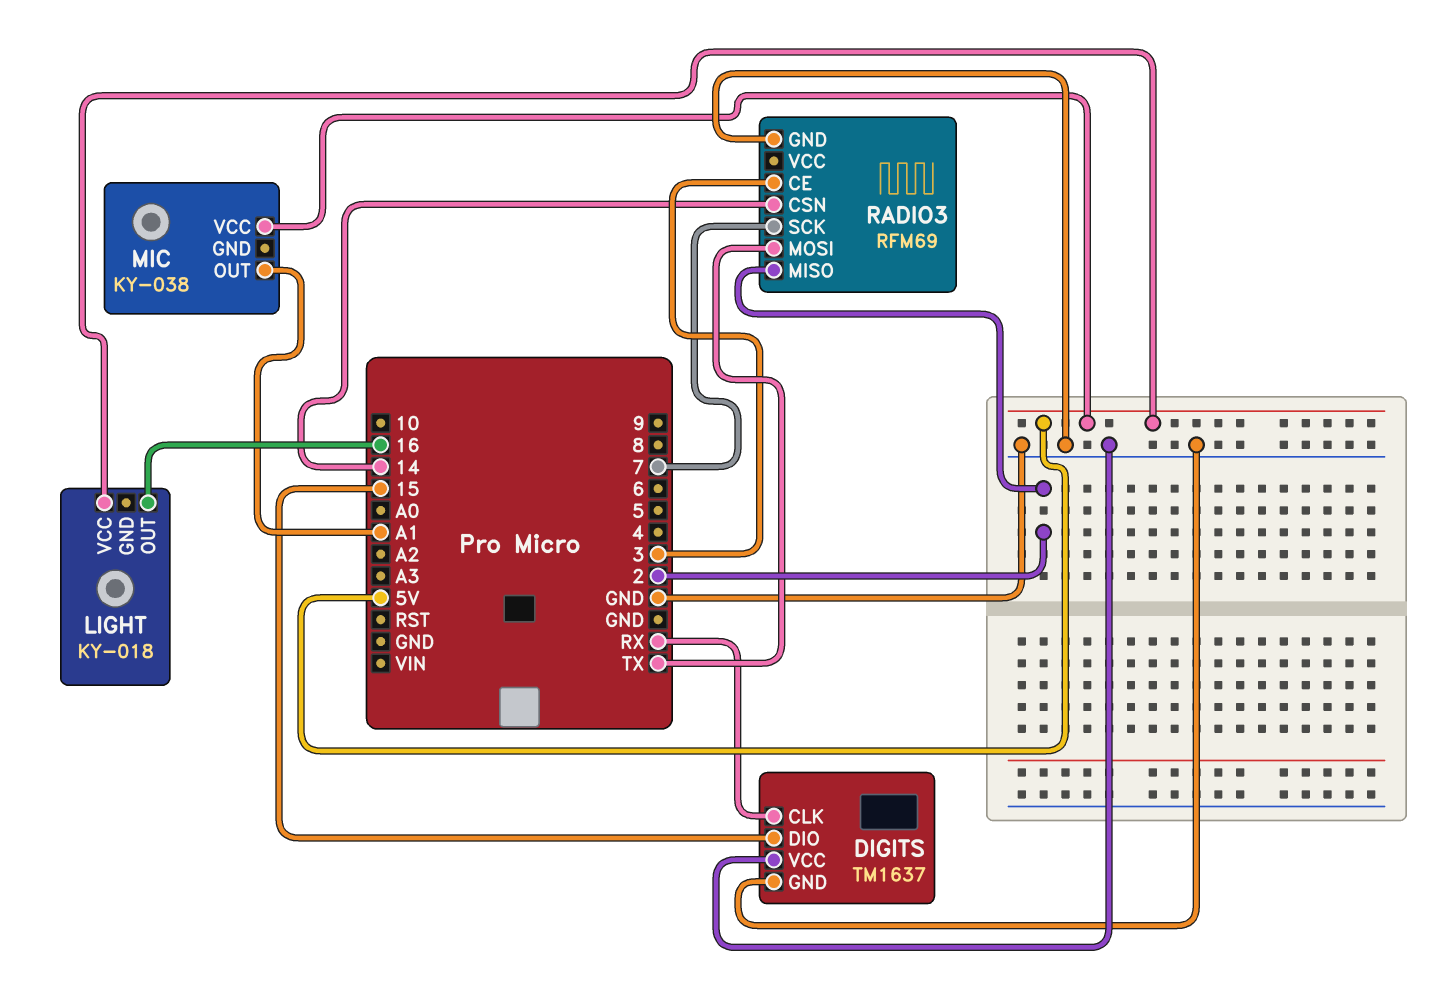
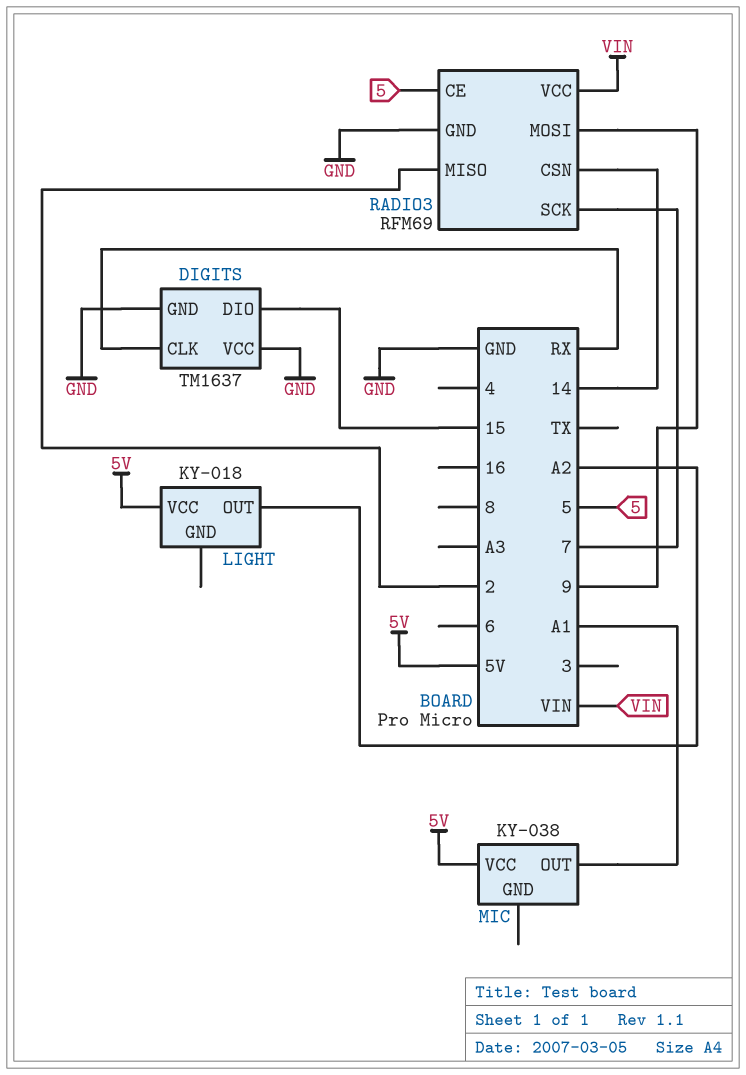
LIGHT pin OUT: 16 -> A2
RADIO3 pin CE: 3 -> 5
RADIO3 pin MOSI: TX -> 9
RADIO3 pin VCC: none -> VIN

